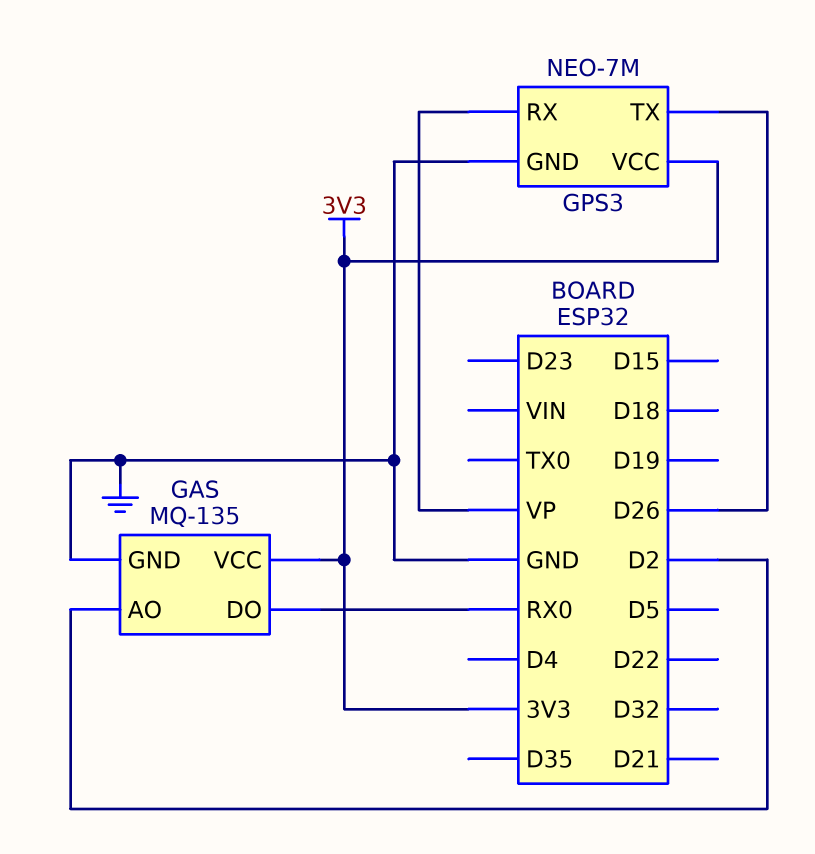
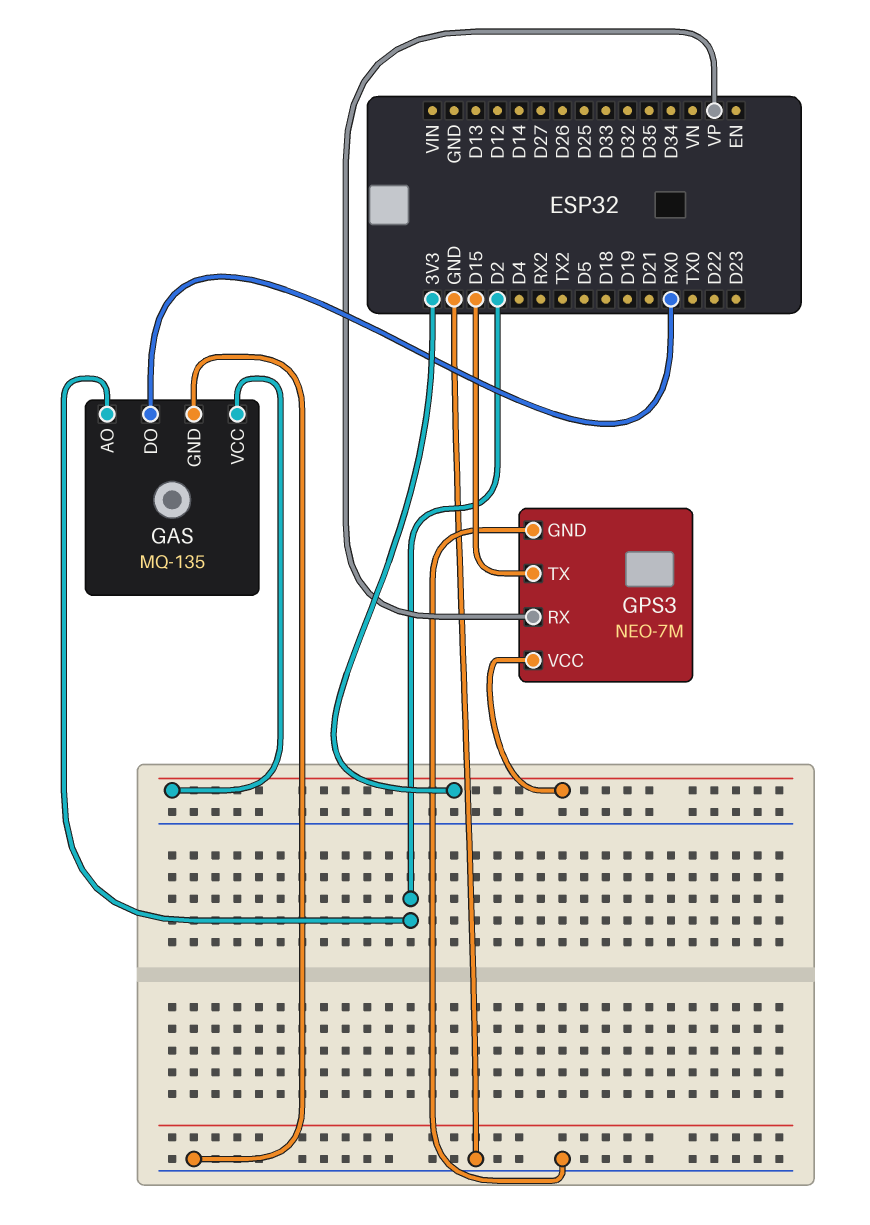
GPS3 pin TX: D26 -> D15

